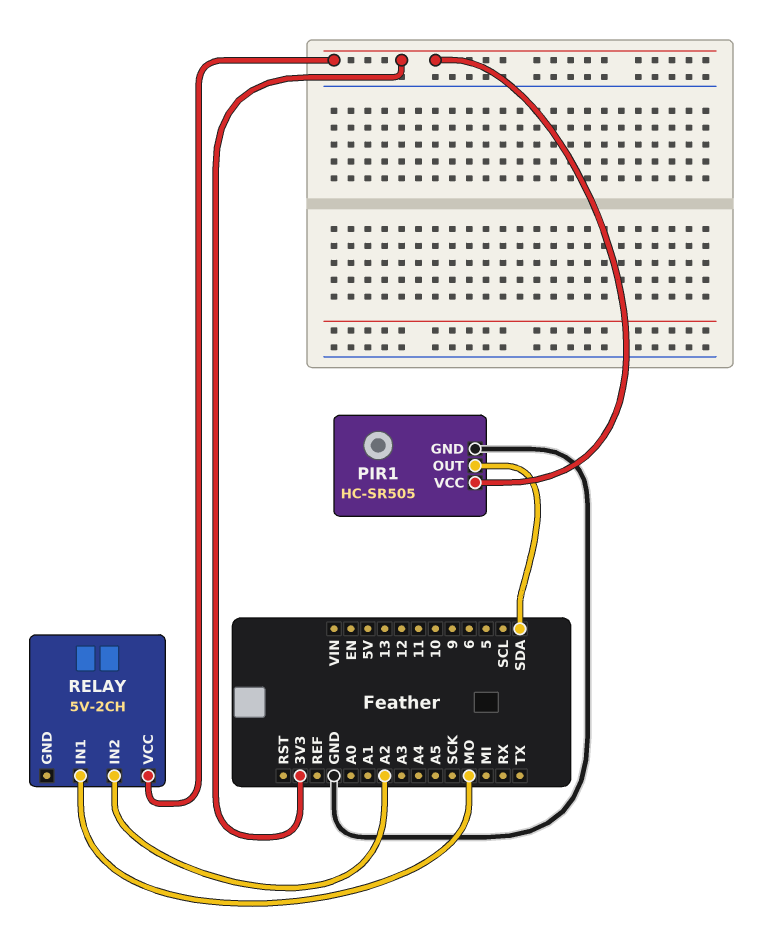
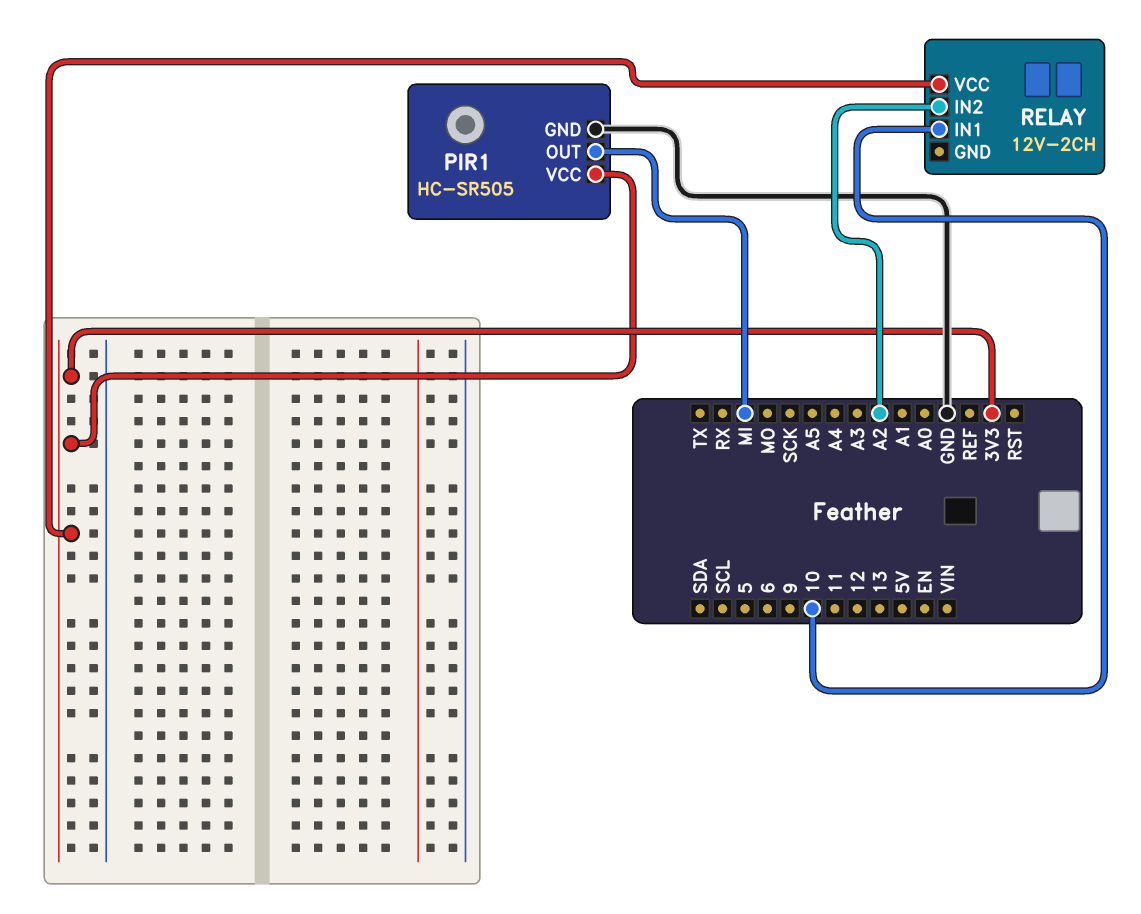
PIR1 pin OUT: SDA -> MI
RELAY: 5V-2CH -> 12V-2CH
RELAY pin IN1: MO -> 10

